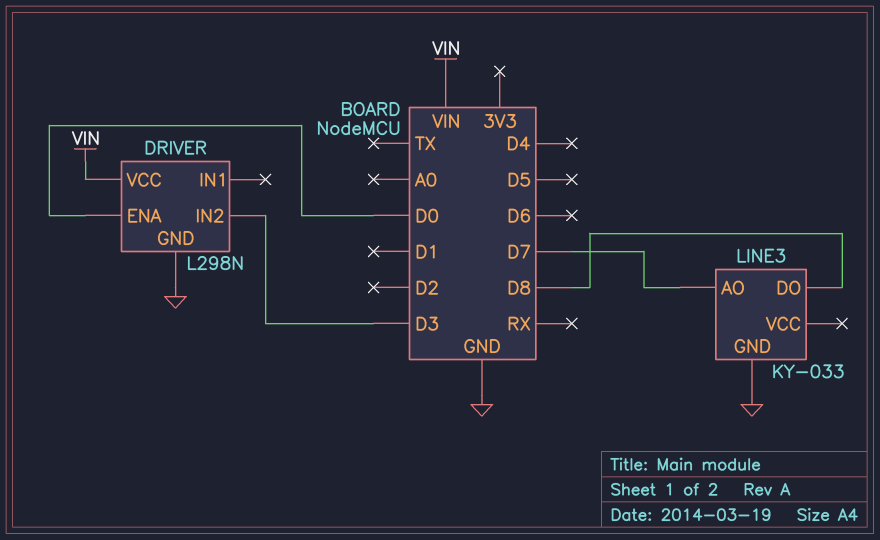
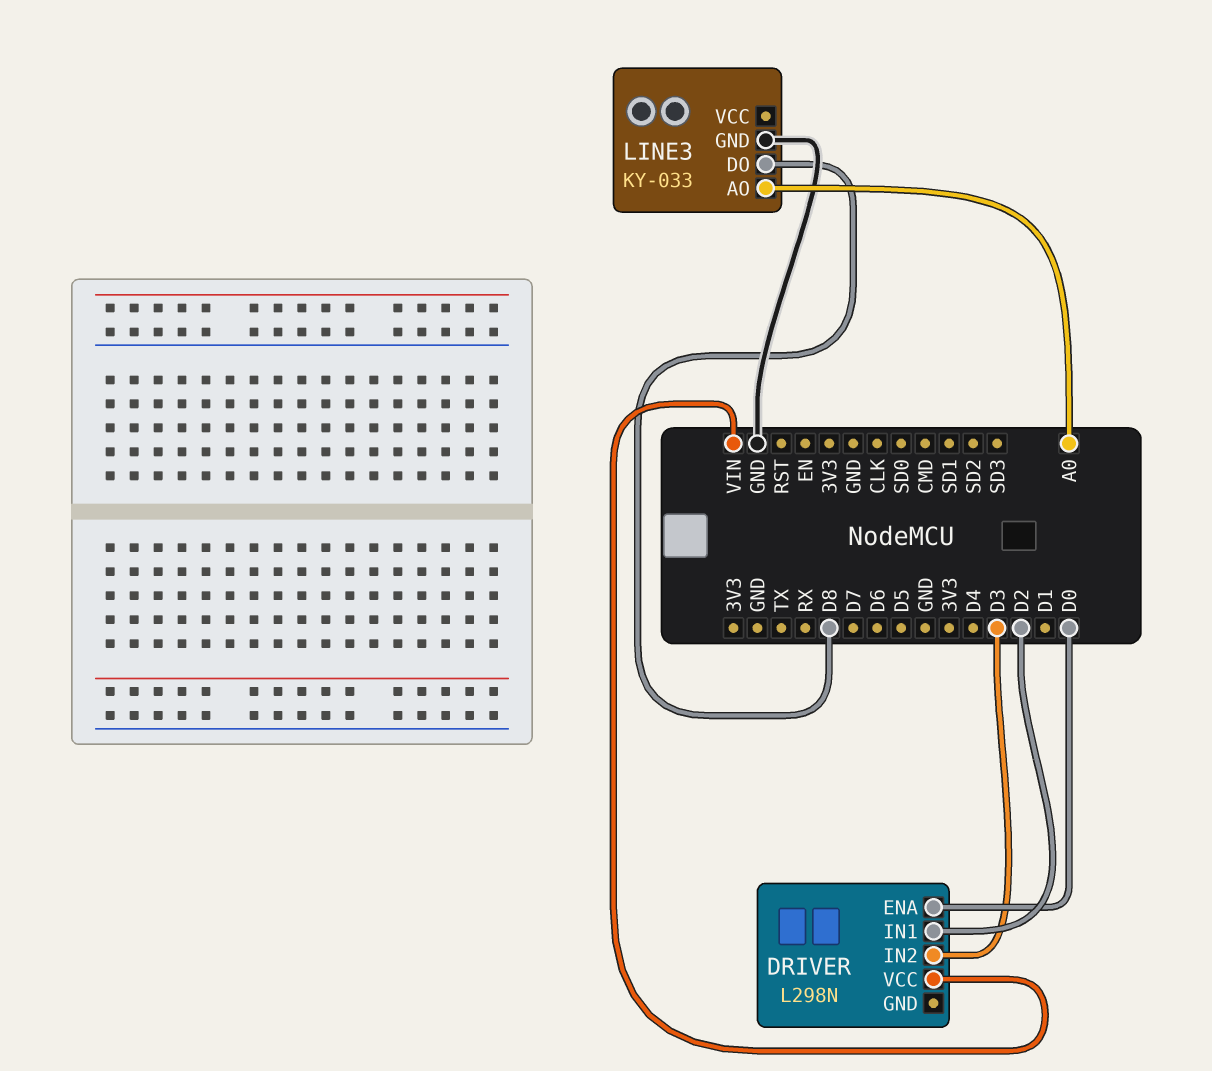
DRIVER pin GND: GND -> none
DRIVER pin IN1: none -> D2
LINE3 pin AO: D7 -> A0

